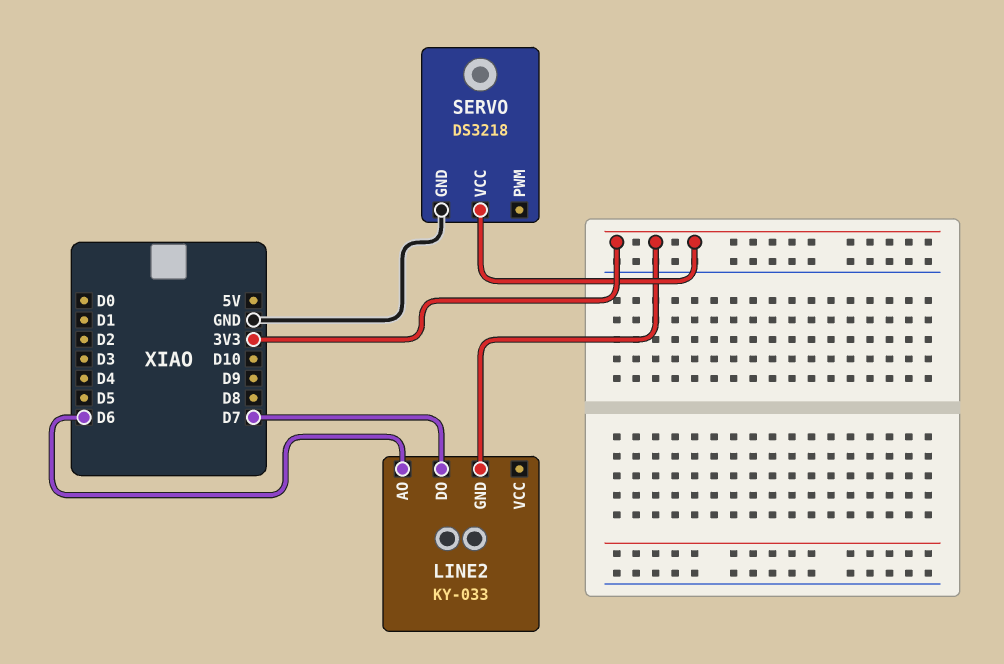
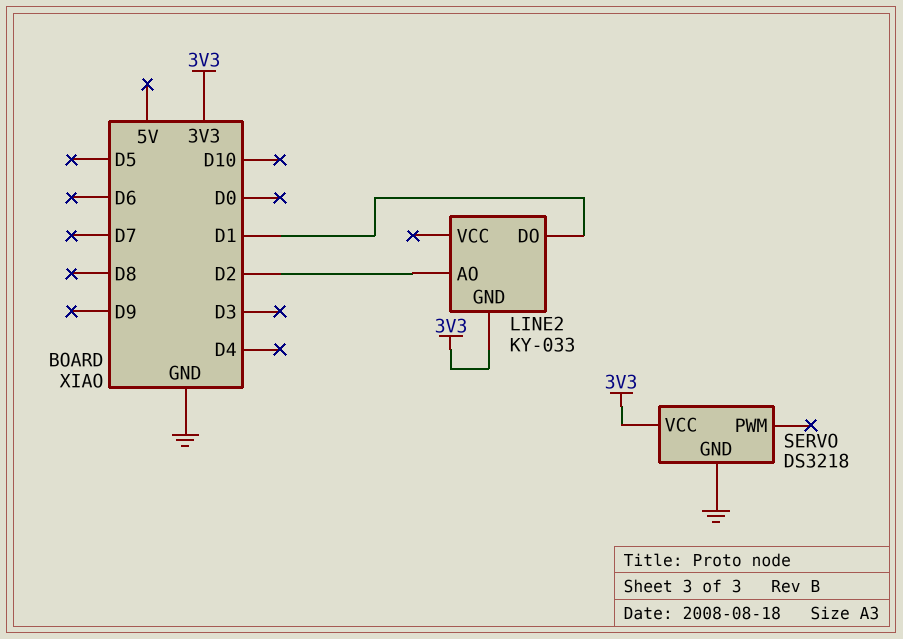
LINE2 pin AO: D6 -> D2
LINE2 pin DO: D7 -> D1

